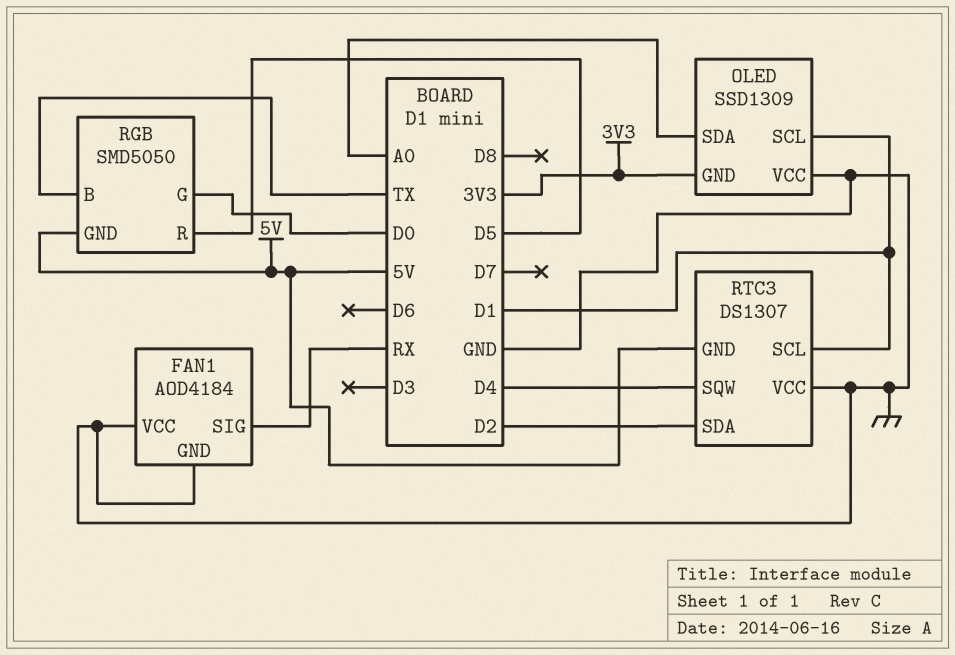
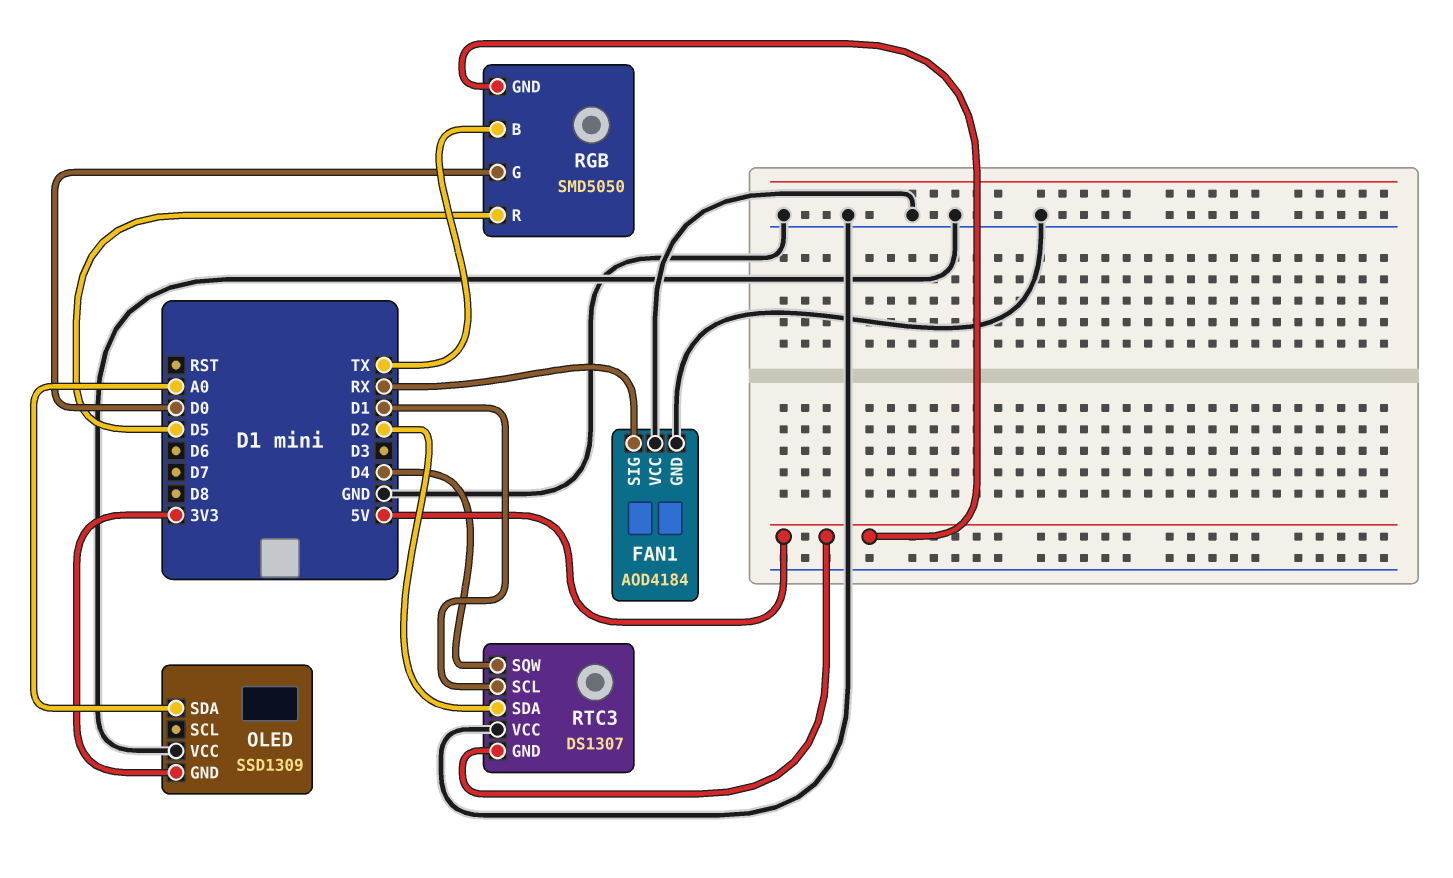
OLED pin SCL: D1 -> none

